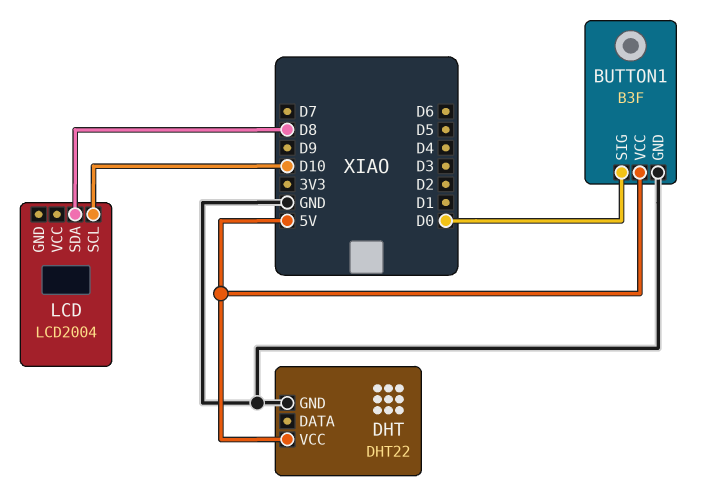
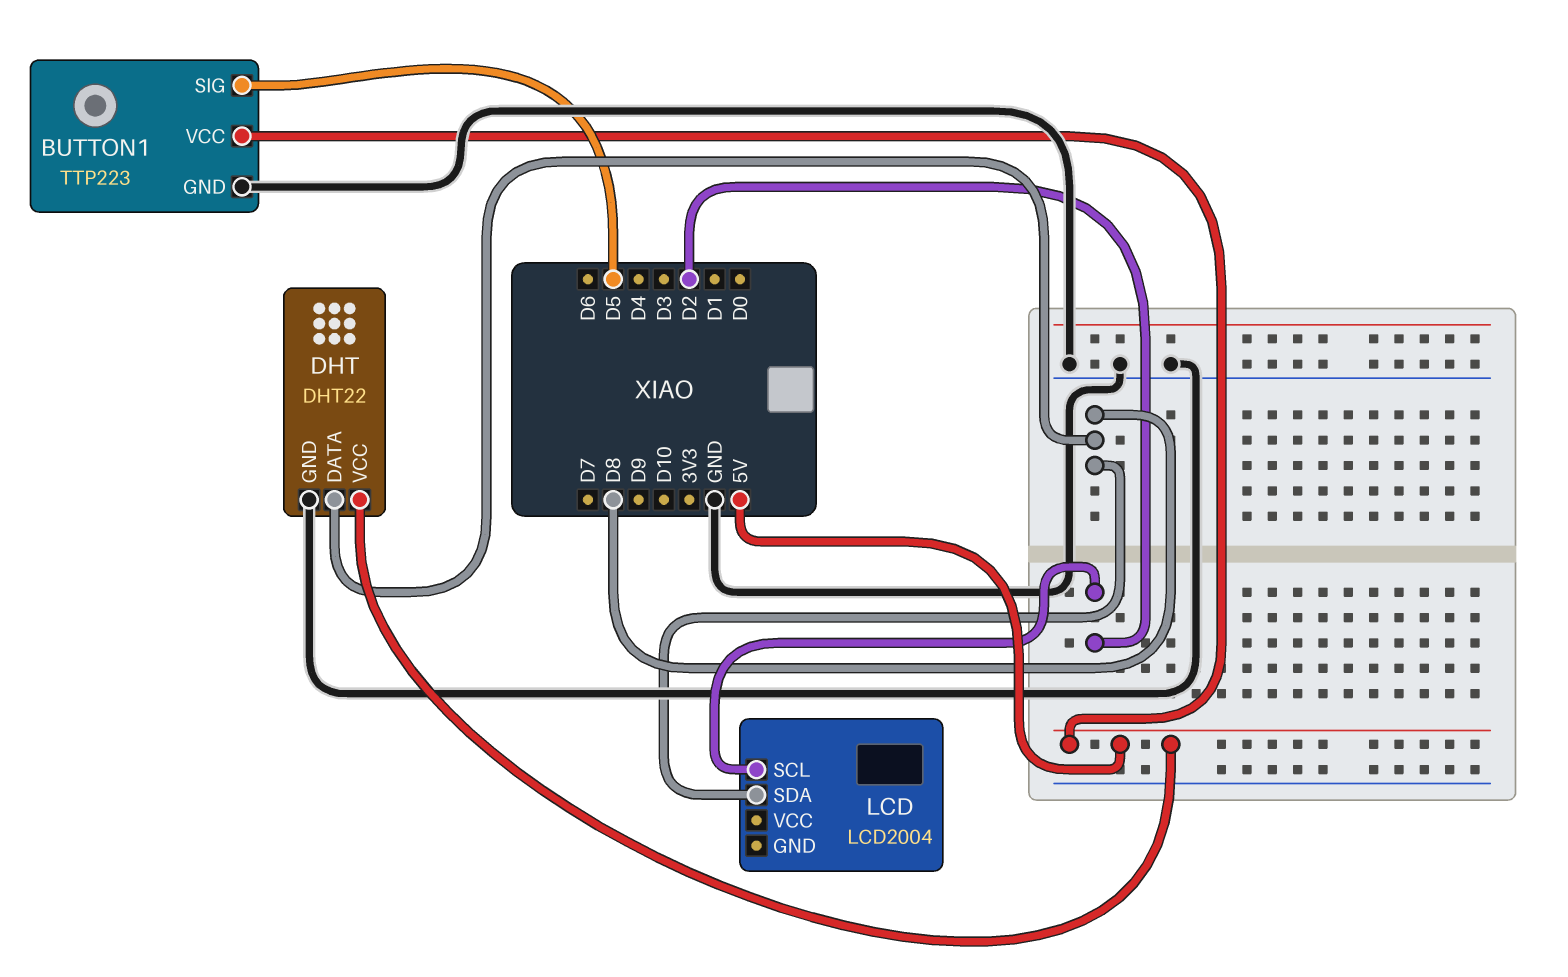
BUTTON1: B3F -> TTP223
BUTTON1 pin SIG: D0 -> D5
DHT pin DATA: none -> D8
LCD pin SCL: D10 -> D2

